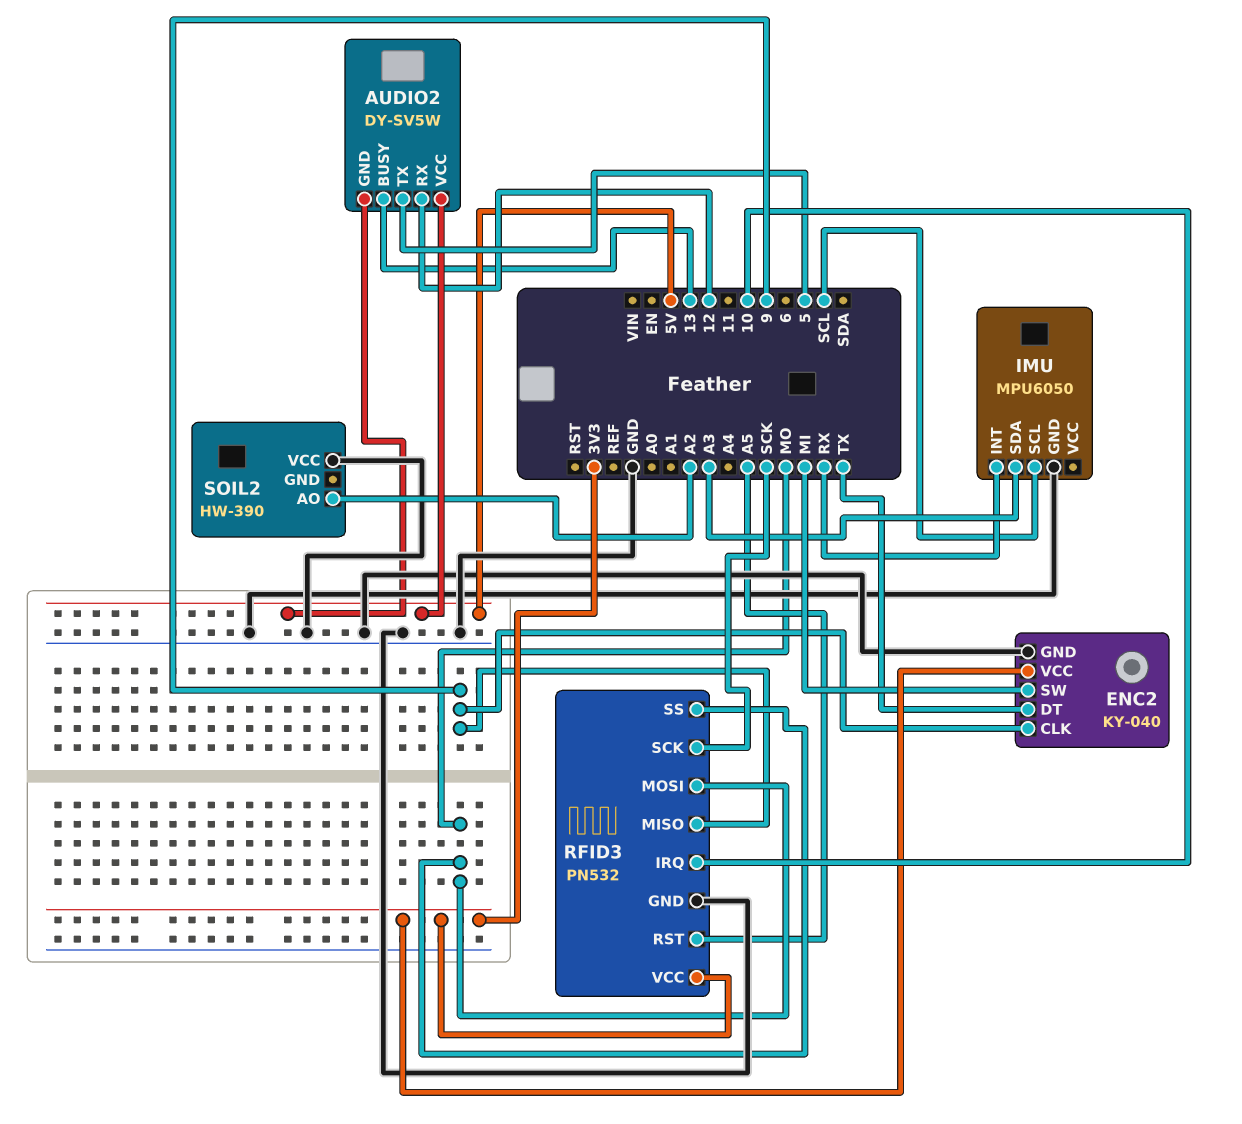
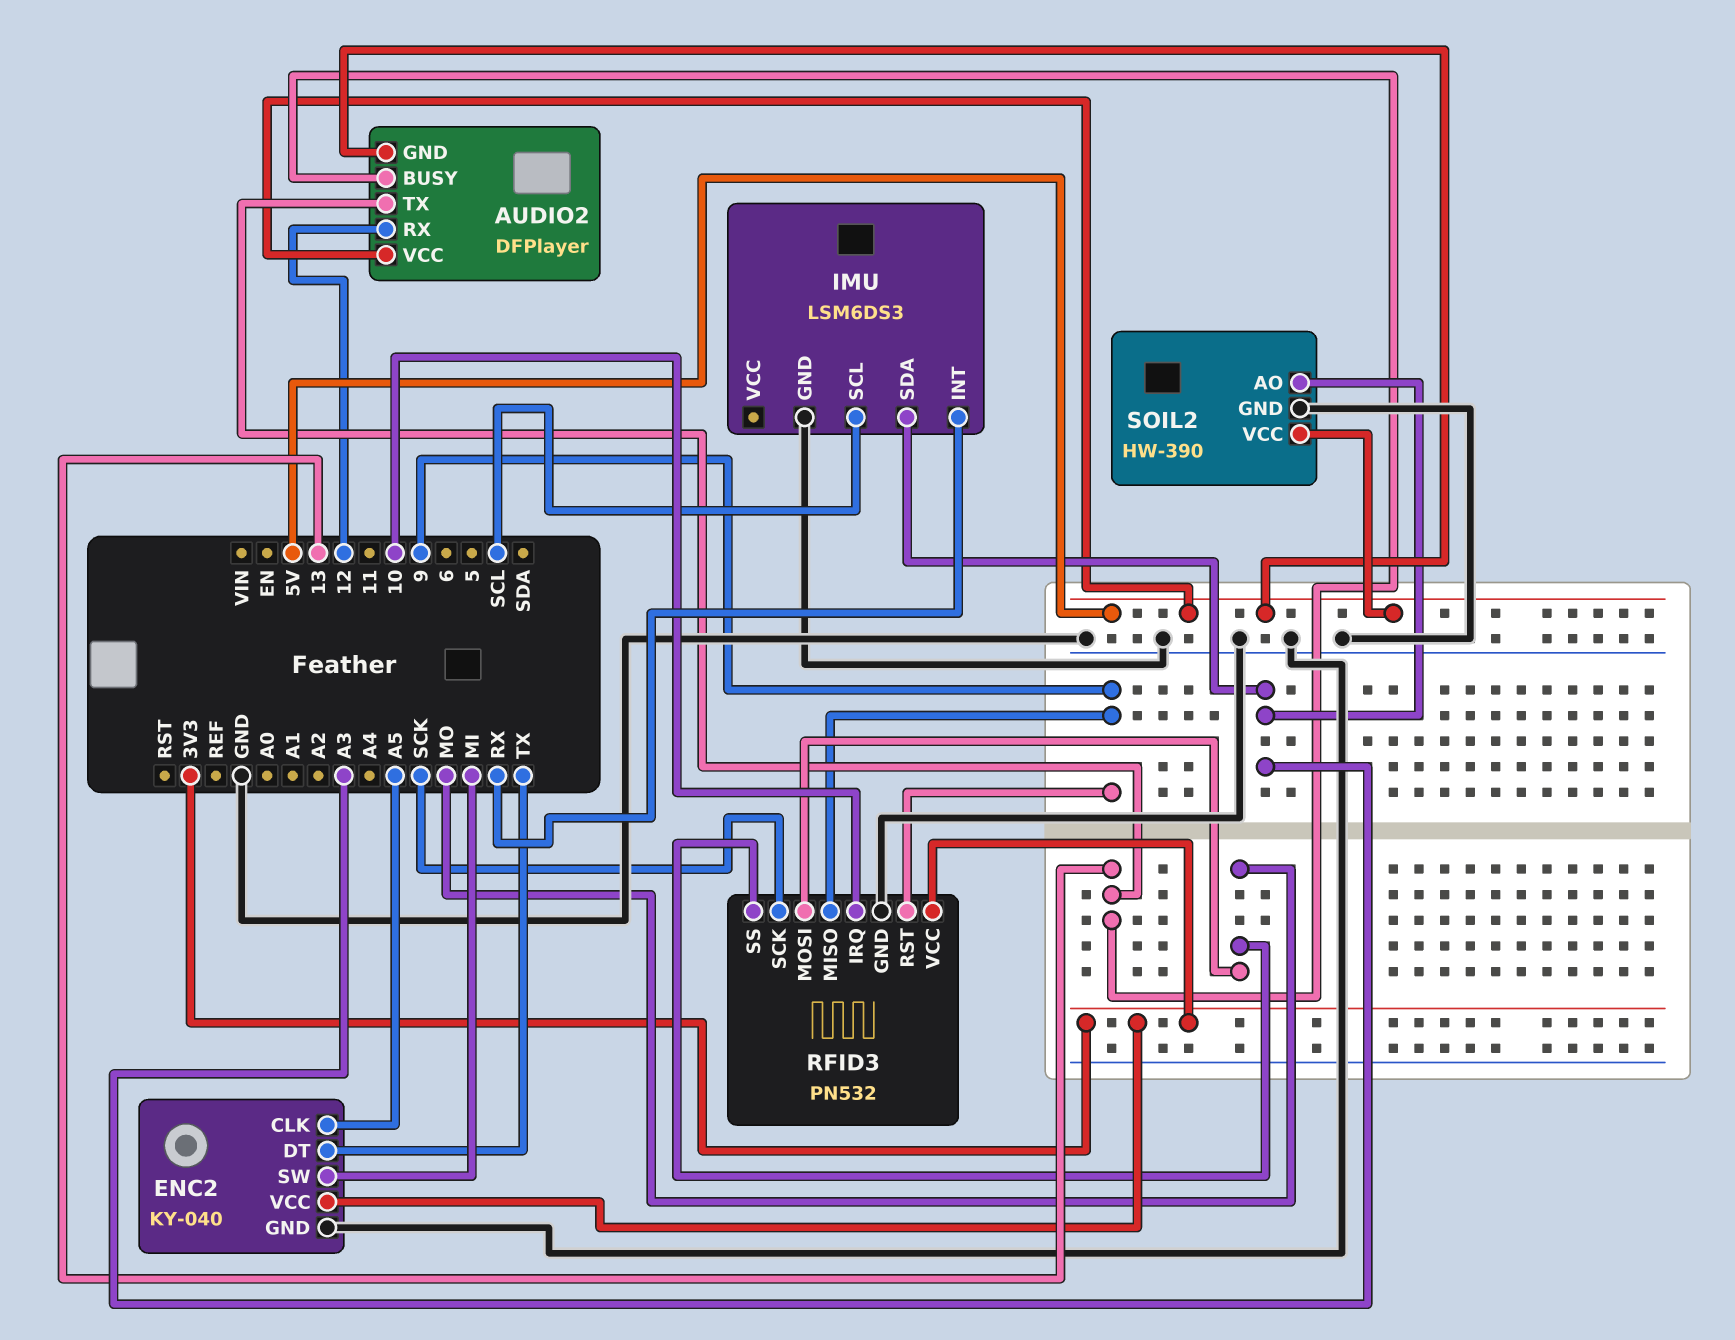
AUDIO2: DY-SV5W -> DFPlayer
AUDIO2 pin TX: 5 -> 13
ENC2 pin CLK: 9 -> A5
IMU: MPU6050 -> LSM6DS3
RFID3 pin RST: A5 -> 9
SOIL2 pin AO: A2 -> A3
SOIL2 pin GND: none -> GND
SOIL2 pin VCC: GND -> 5V

